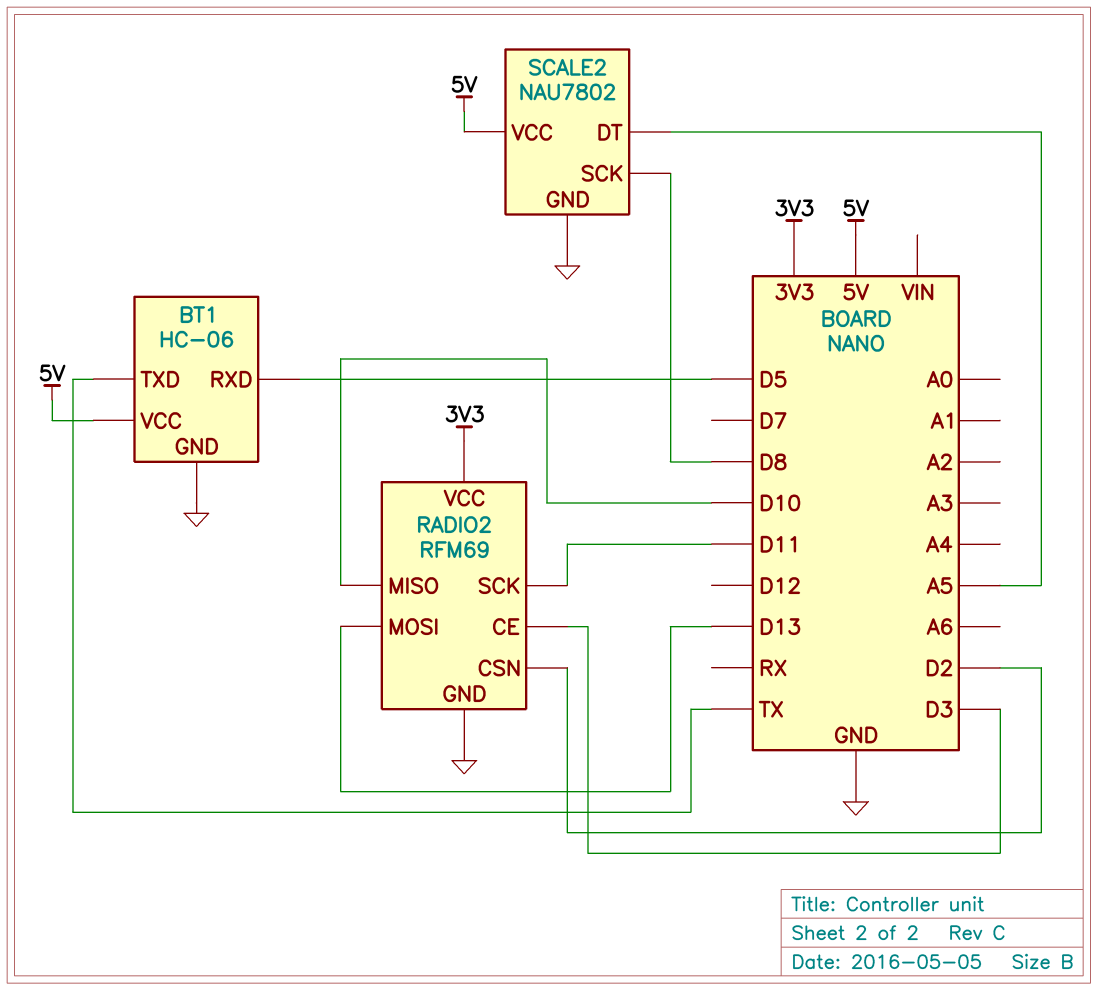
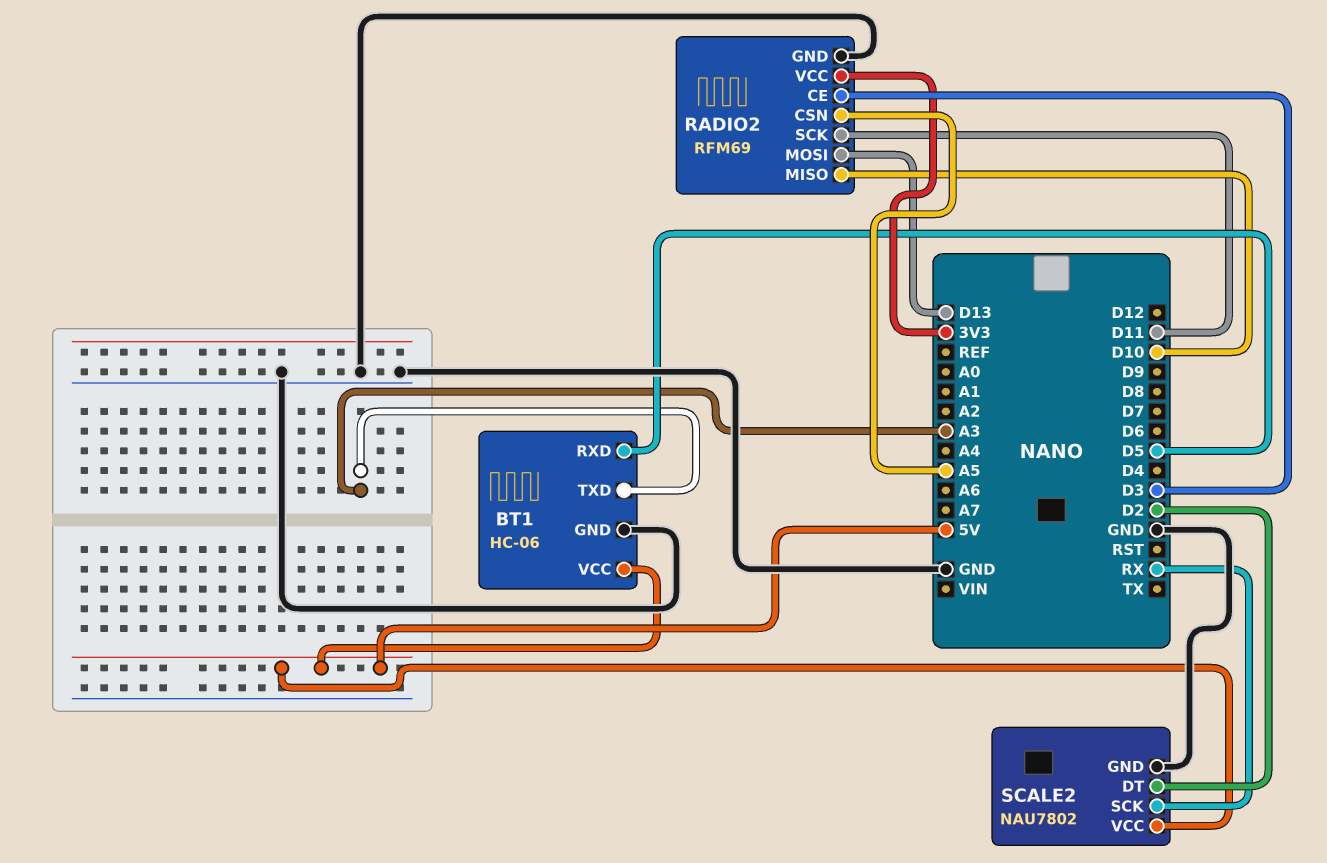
BT1 pin TXD: TX -> A3
RADIO2 pin CSN: D2 -> A5
SCALE2 pin DT: A5 -> D2
SCALE2 pin SCK: D8 -> RX

